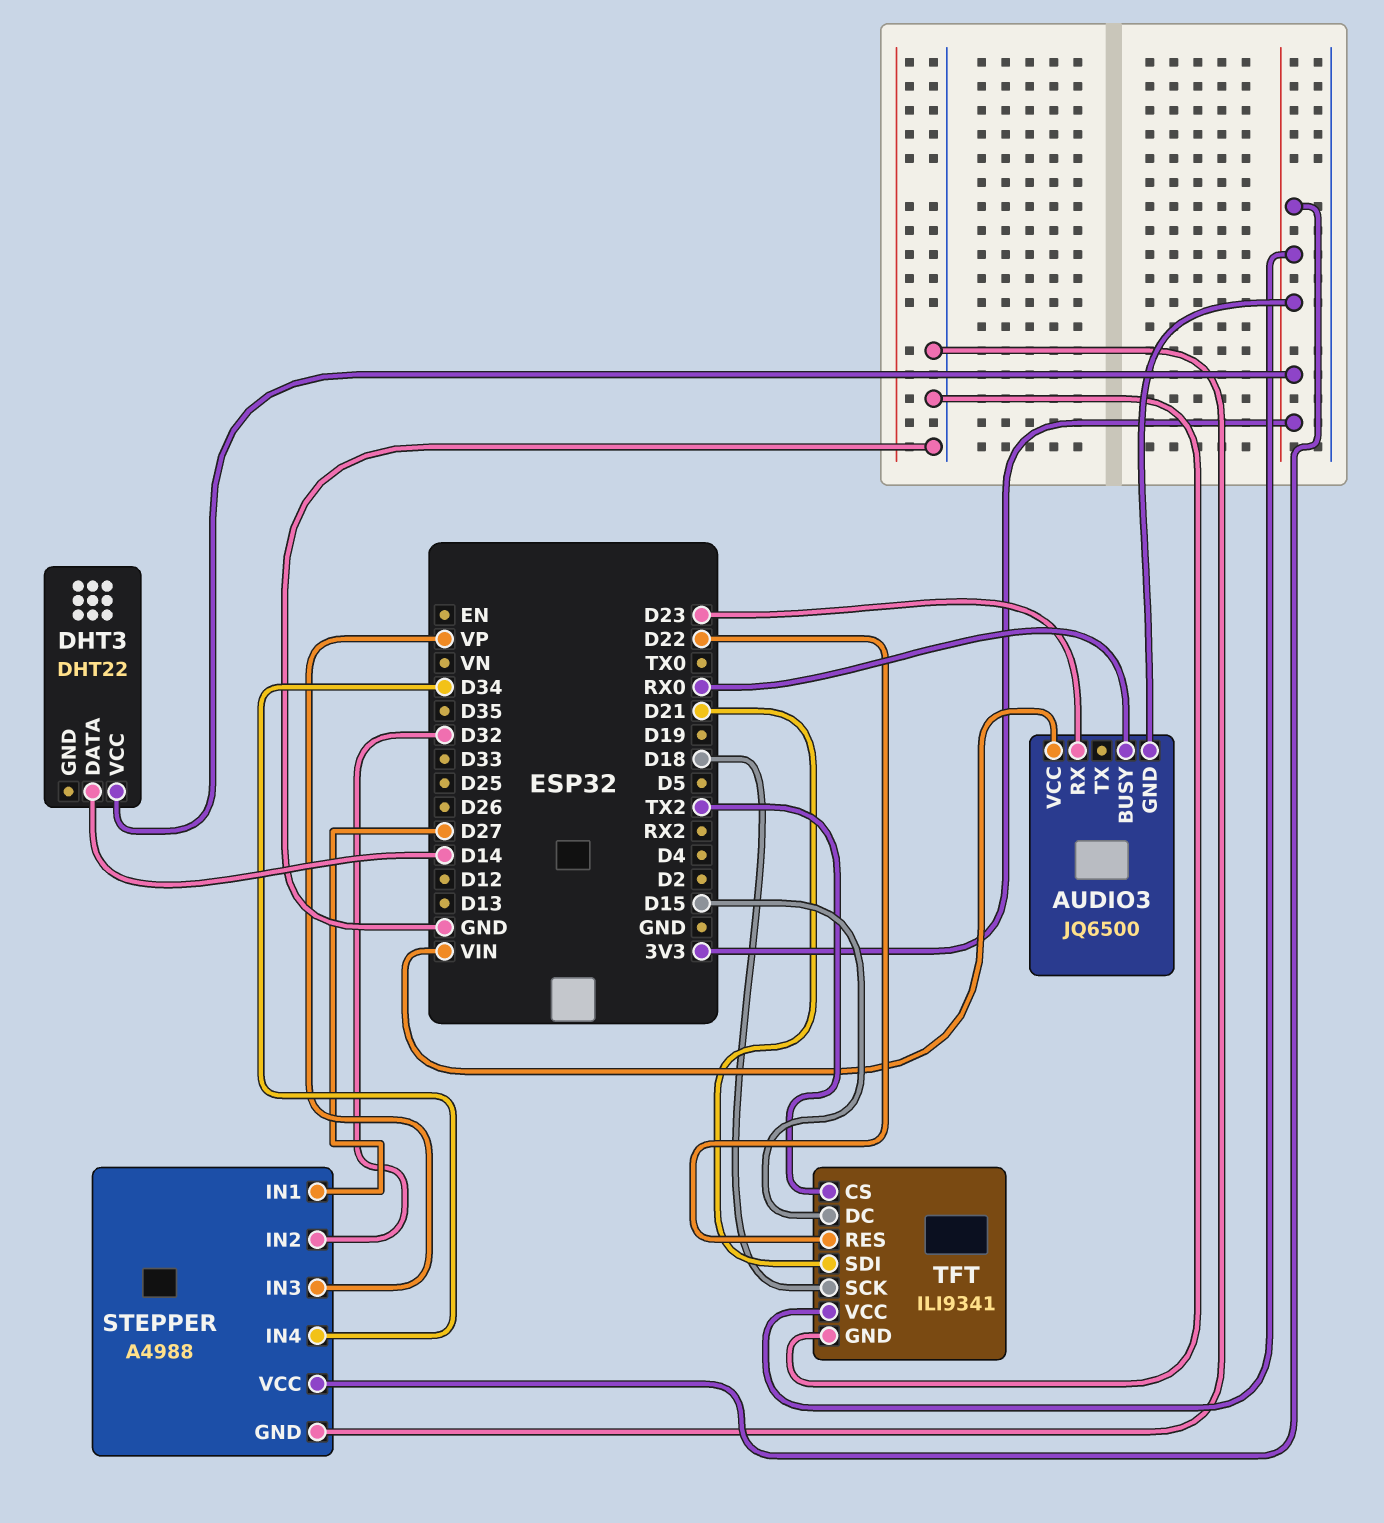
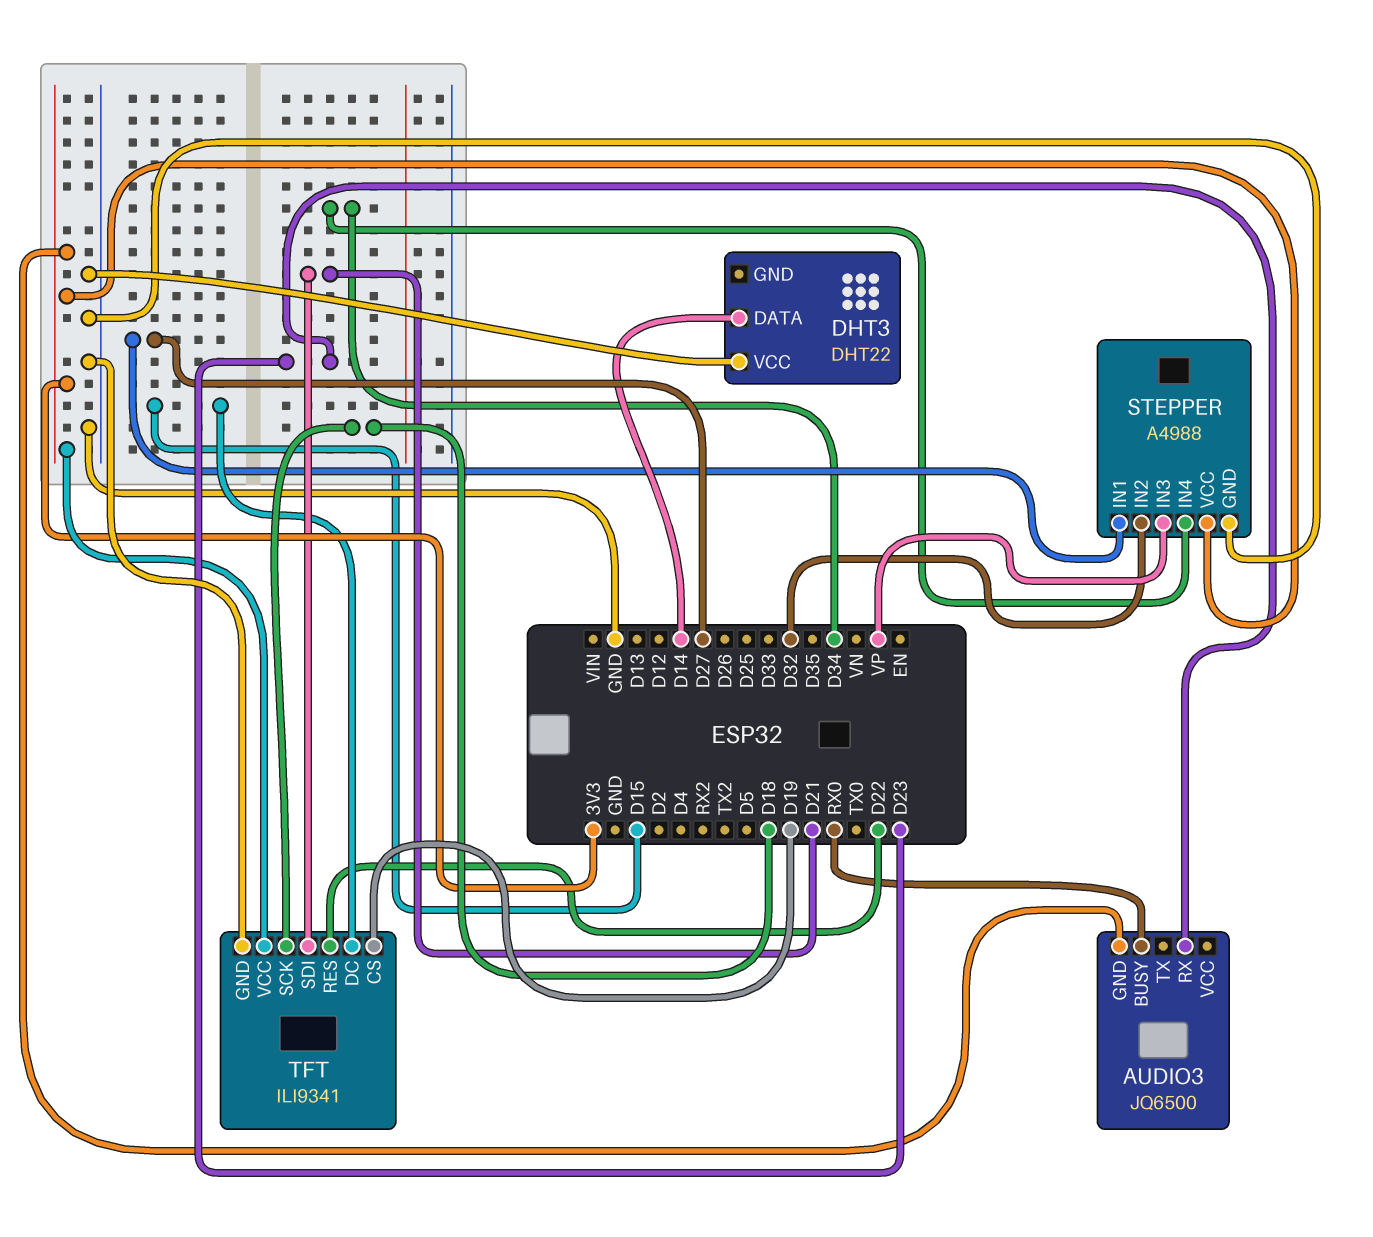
AUDIO3 pin VCC: VIN -> none
DHT3 pin VCC: 3V3 -> GND
TFT pin CS: TX2 -> D19

